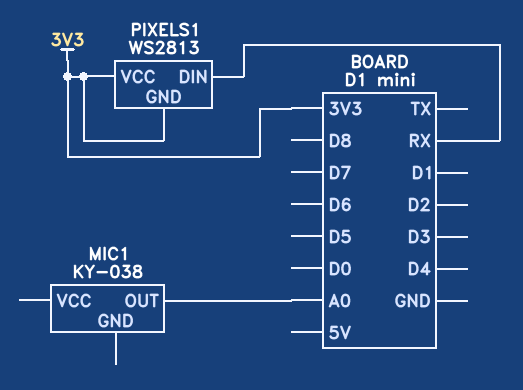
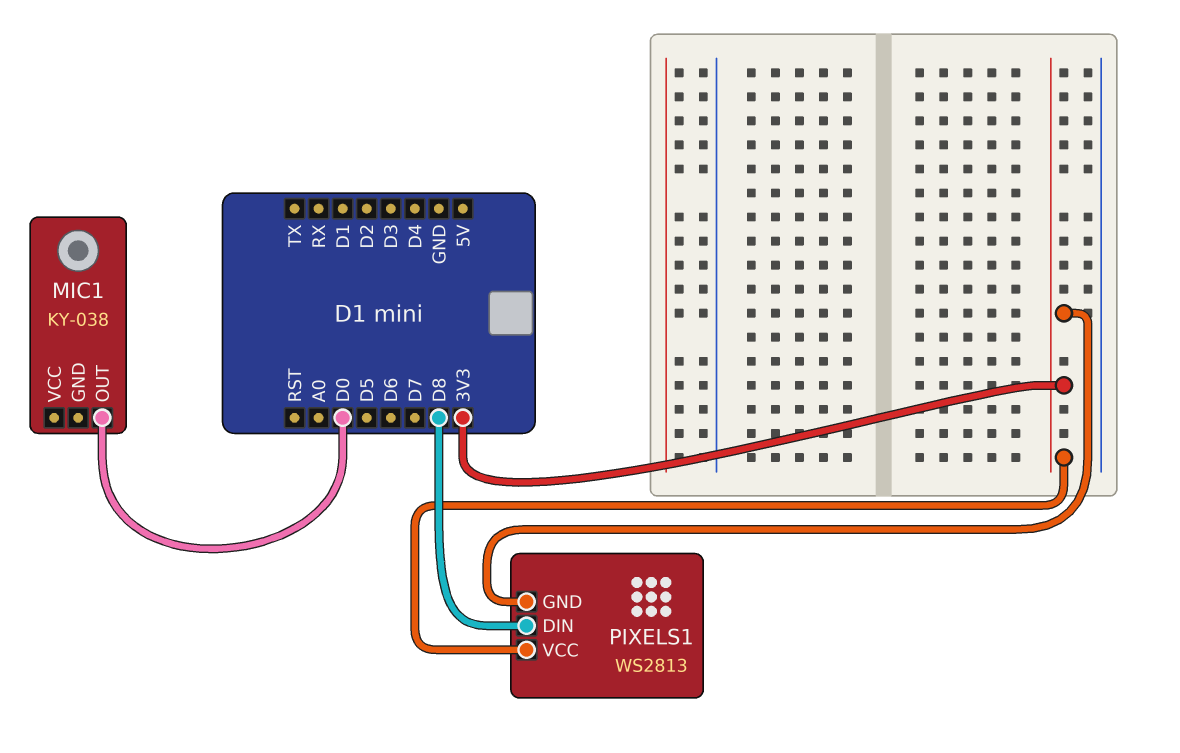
MIC1 pin OUT: A0 -> D0
PIXELS1 pin DIN: RX -> D8

